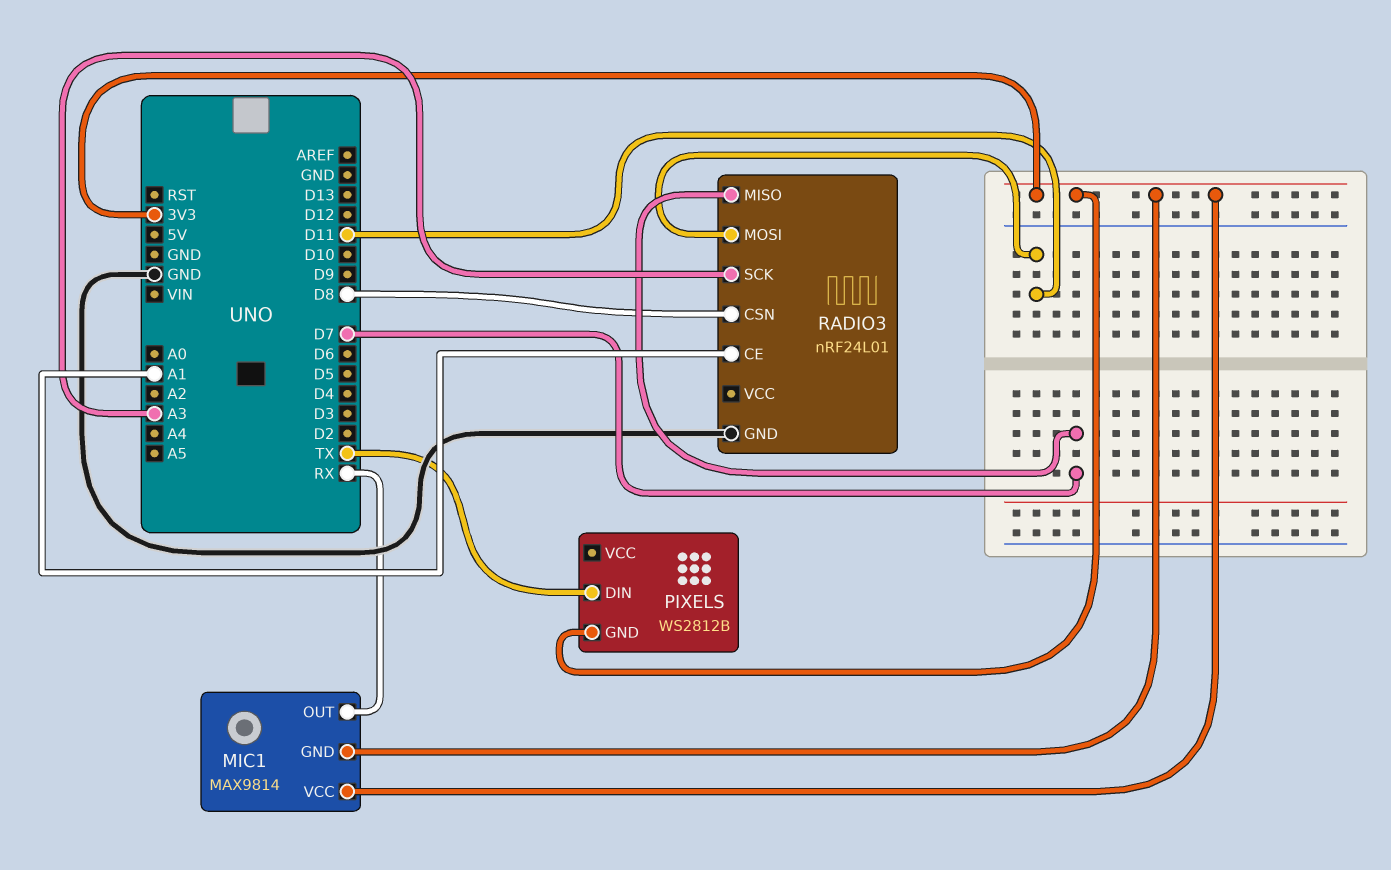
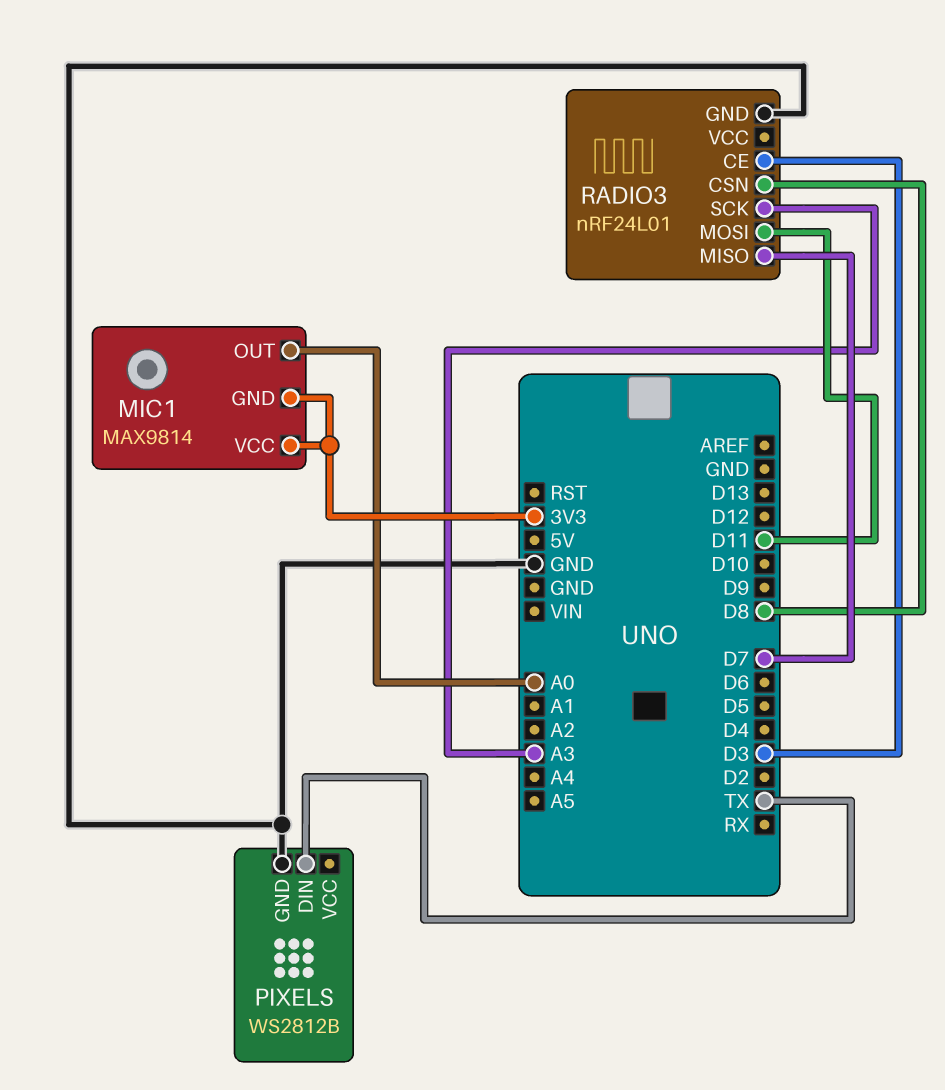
MIC1 pin OUT: RX -> A0
PIXELS pin GND: 3V3 -> GND
RADIO3 pin CE: A1 -> D3

